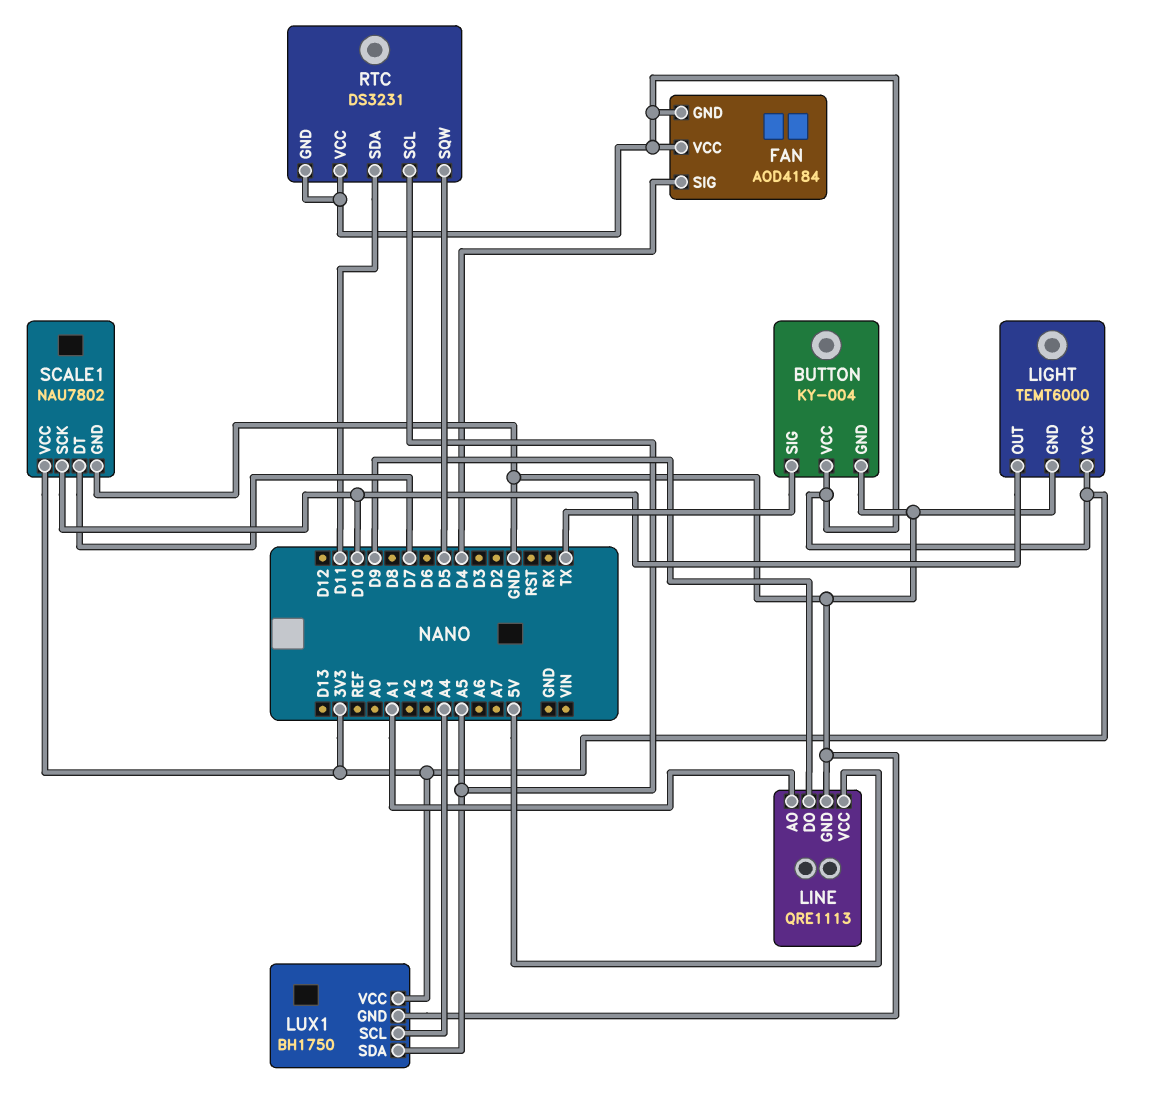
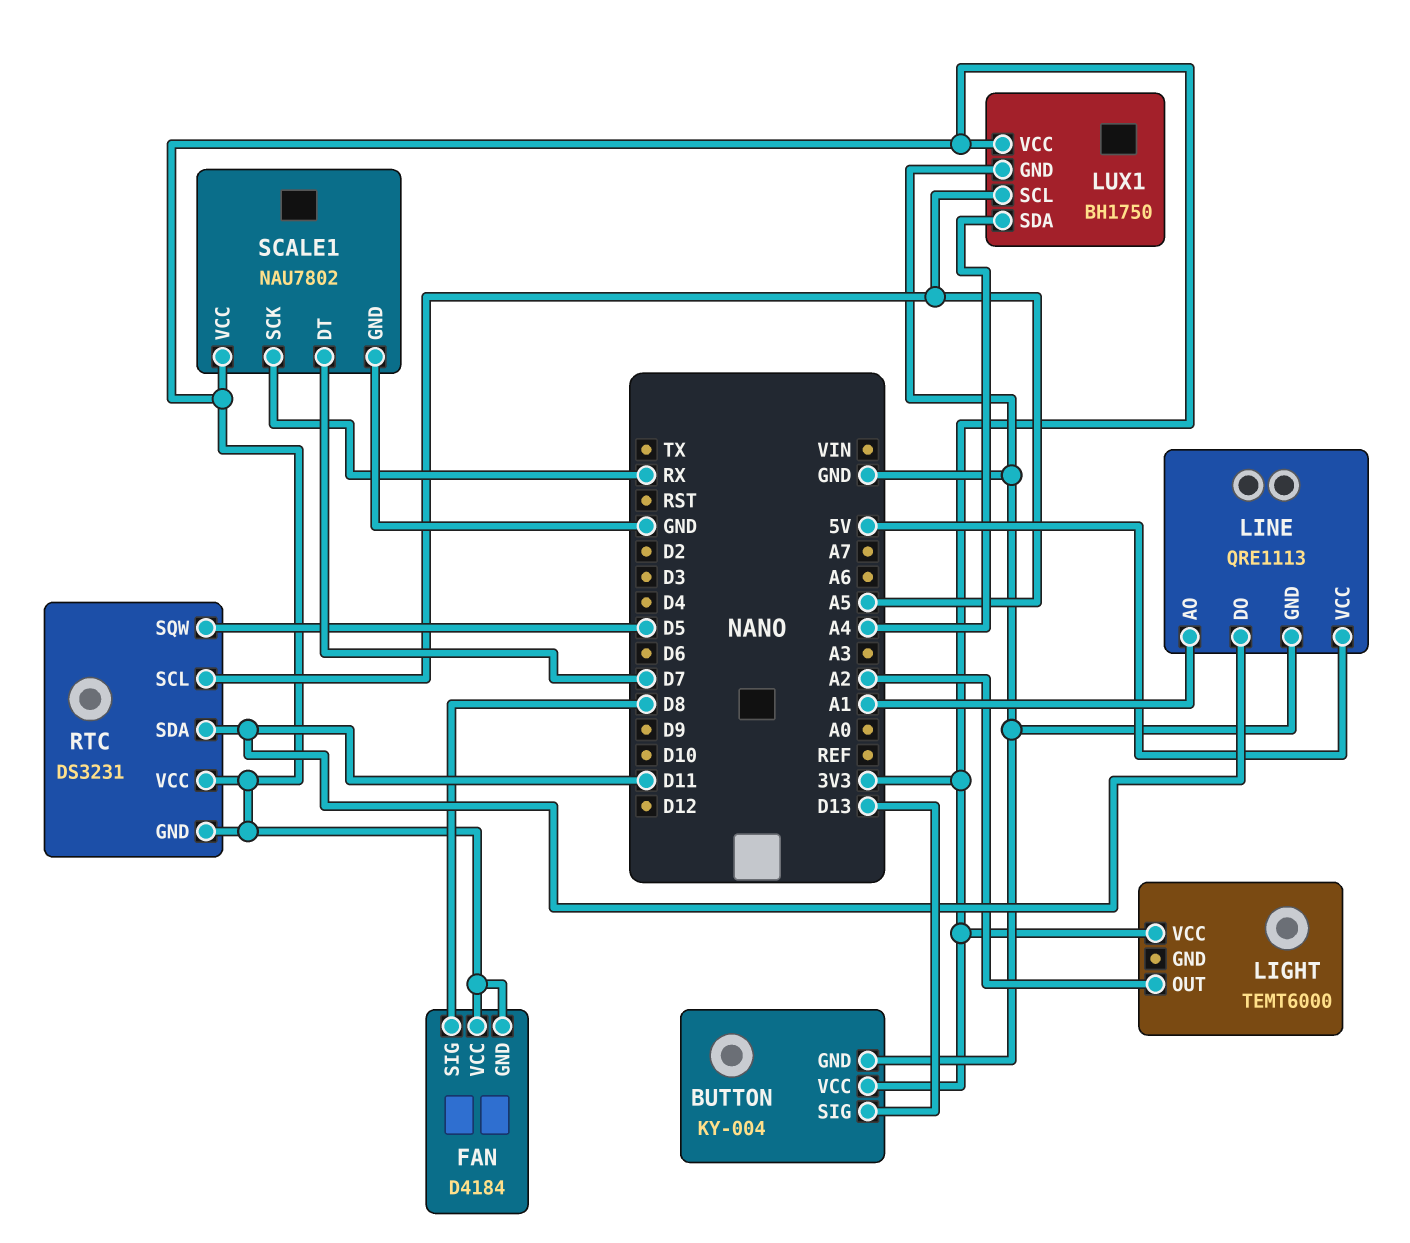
BUTTON pin SIG: TX -> D13
FAN: AOD4184 -> D4184
FAN pin SIG: D4 -> D8
LIGHT pin GND: GND -> none
LIGHT pin OUT: D10 -> A2
LINE pin DO: D9 -> D11
LUX1 pin SCL: A4 -> A5
LUX1 pin SDA: A5 -> A4
SCALE1 pin SCK: D10 -> RX

